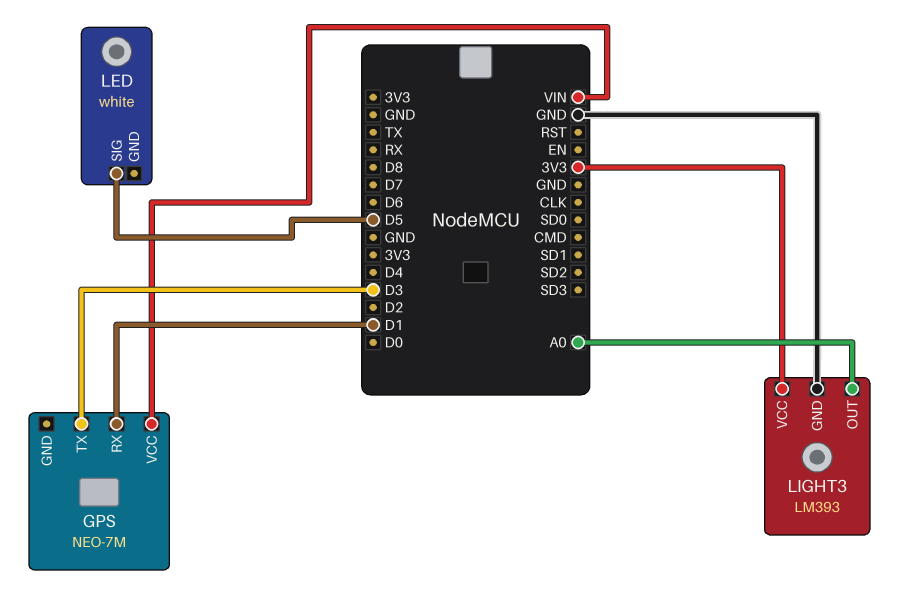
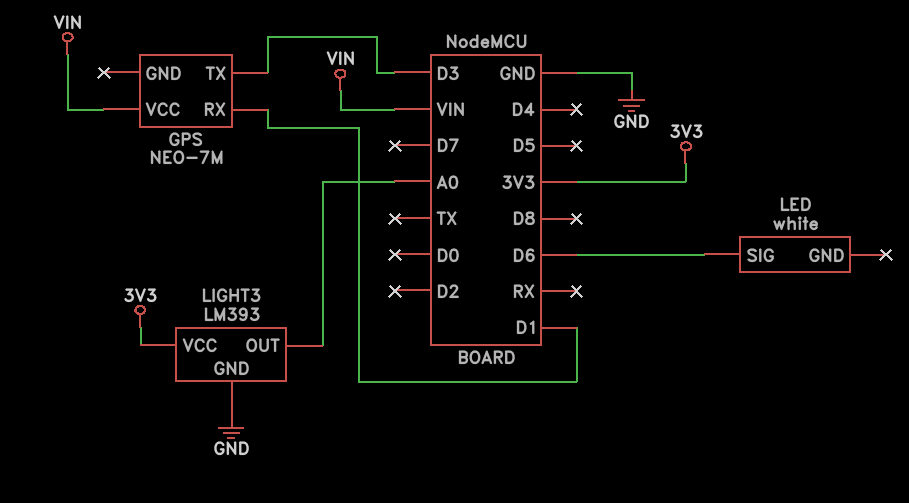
LED pin SIG: D5 -> D6

